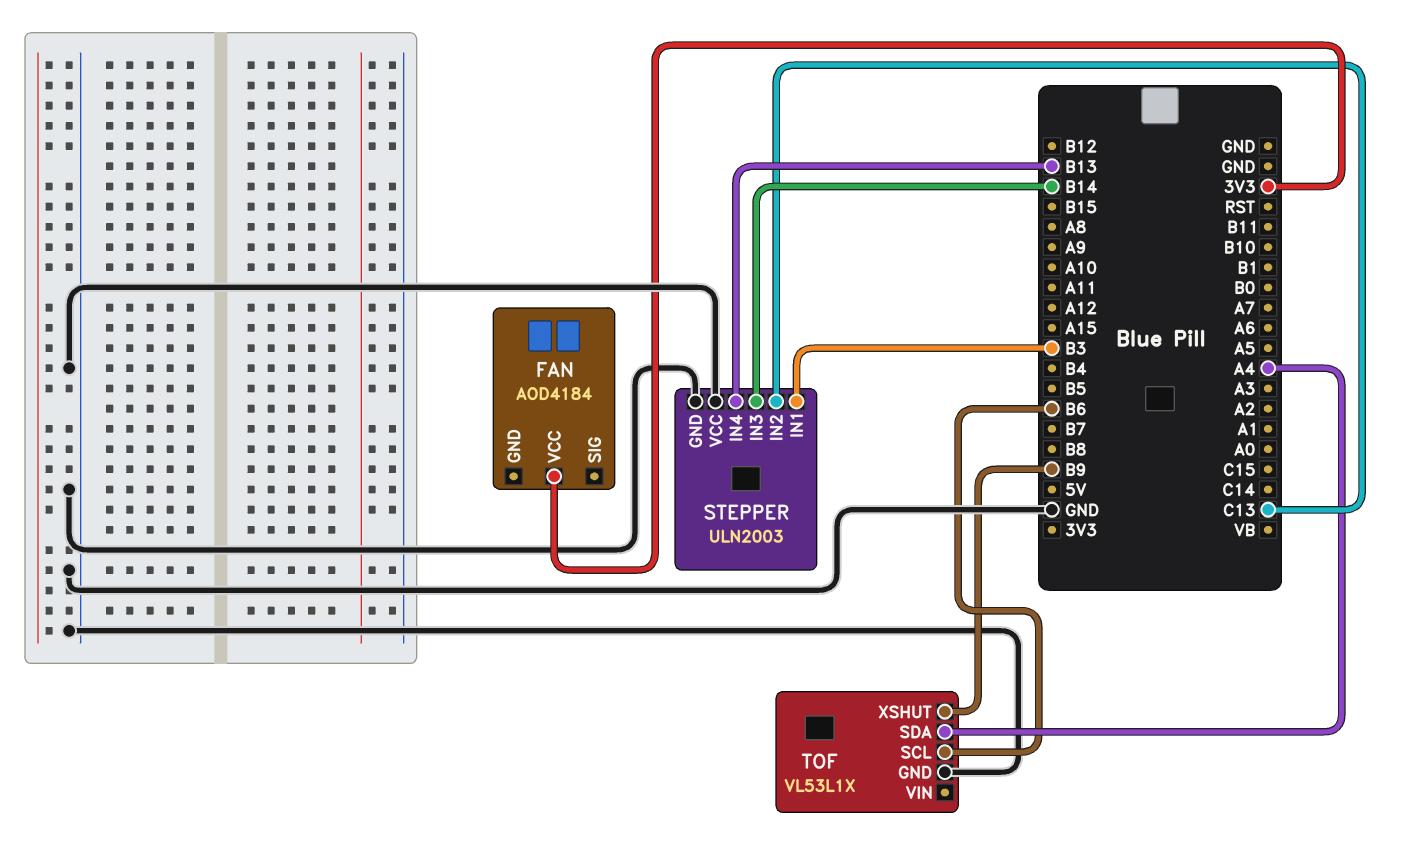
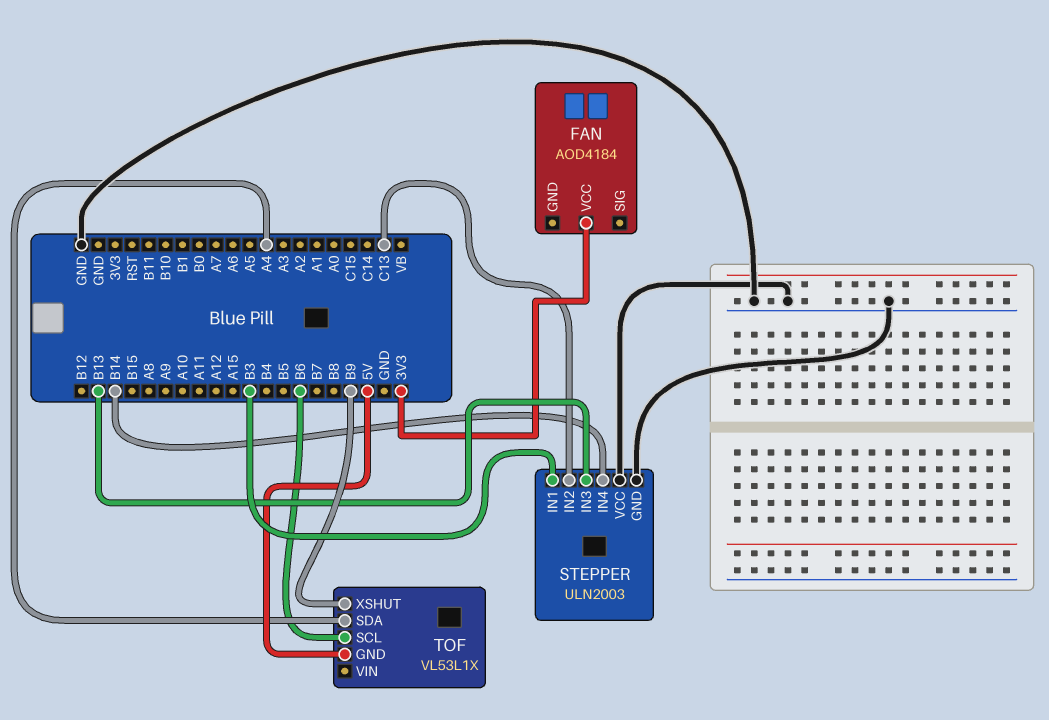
STEPPER pin IN3: B14 -> B13
STEPPER pin IN4: B13 -> B14
TOF pin GND: GND -> 5V

